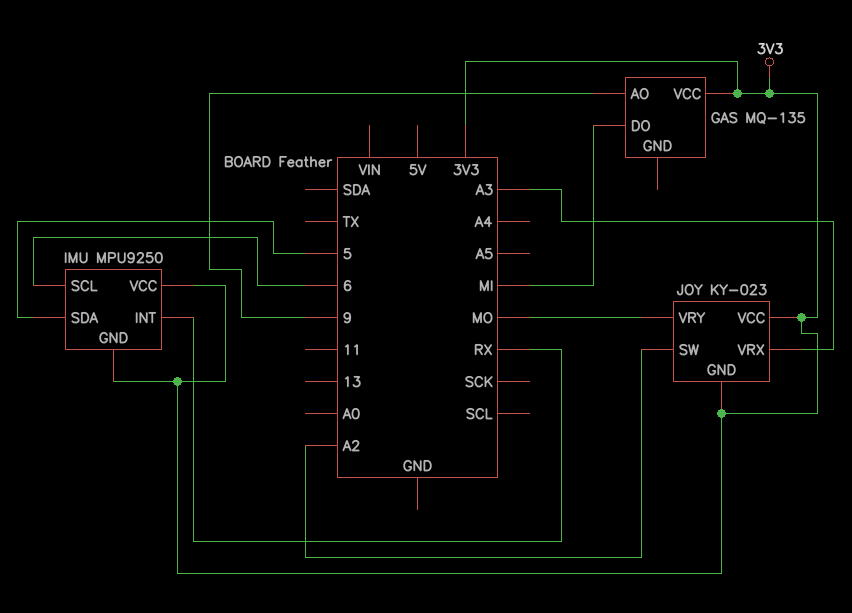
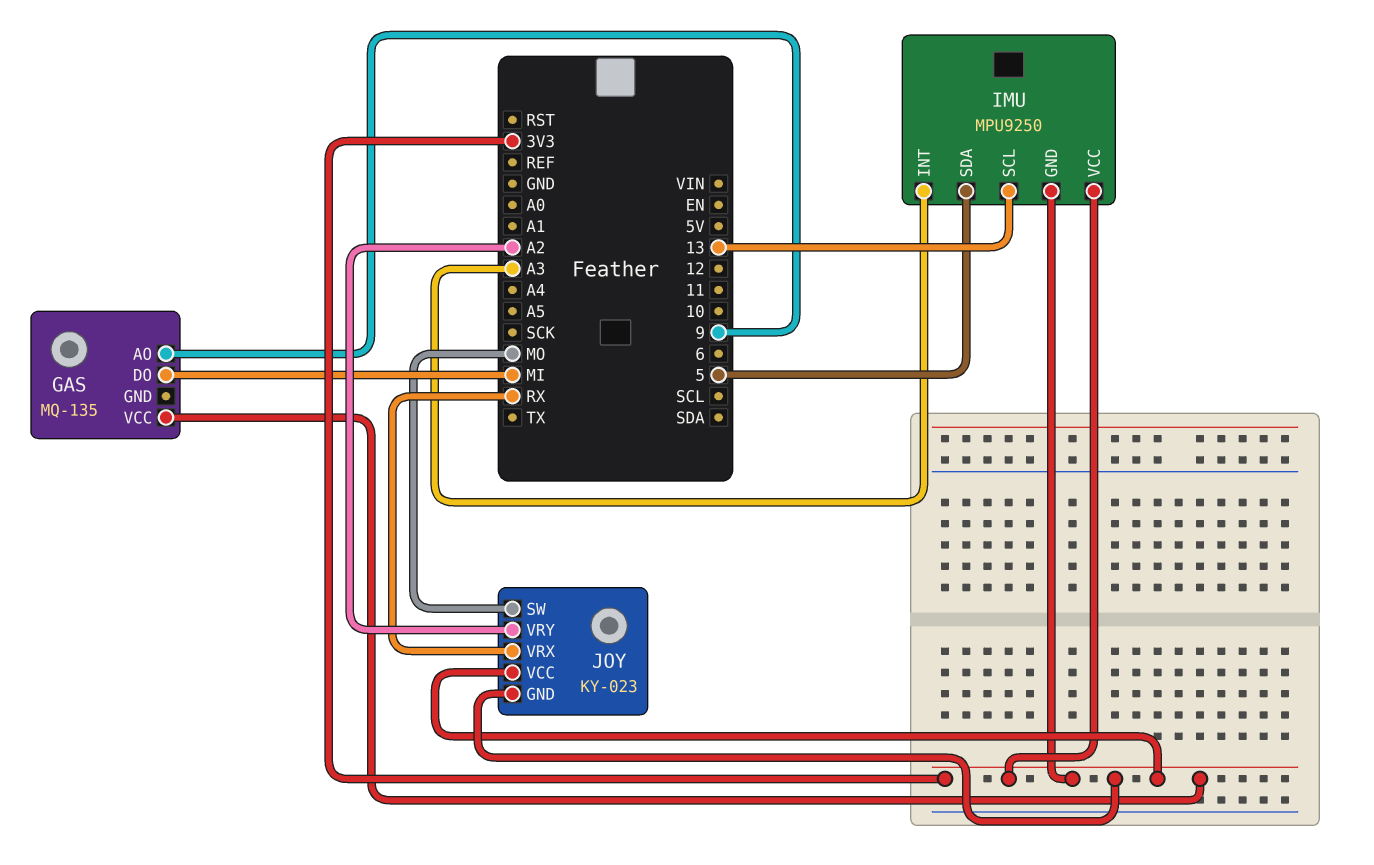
IMU pin INT: RX -> A3
IMU pin SCL: 6 -> 13
JOY pin SW: A2 -> MO
JOY pin VRX: A3 -> RX
JOY pin VRY: MO -> A2

